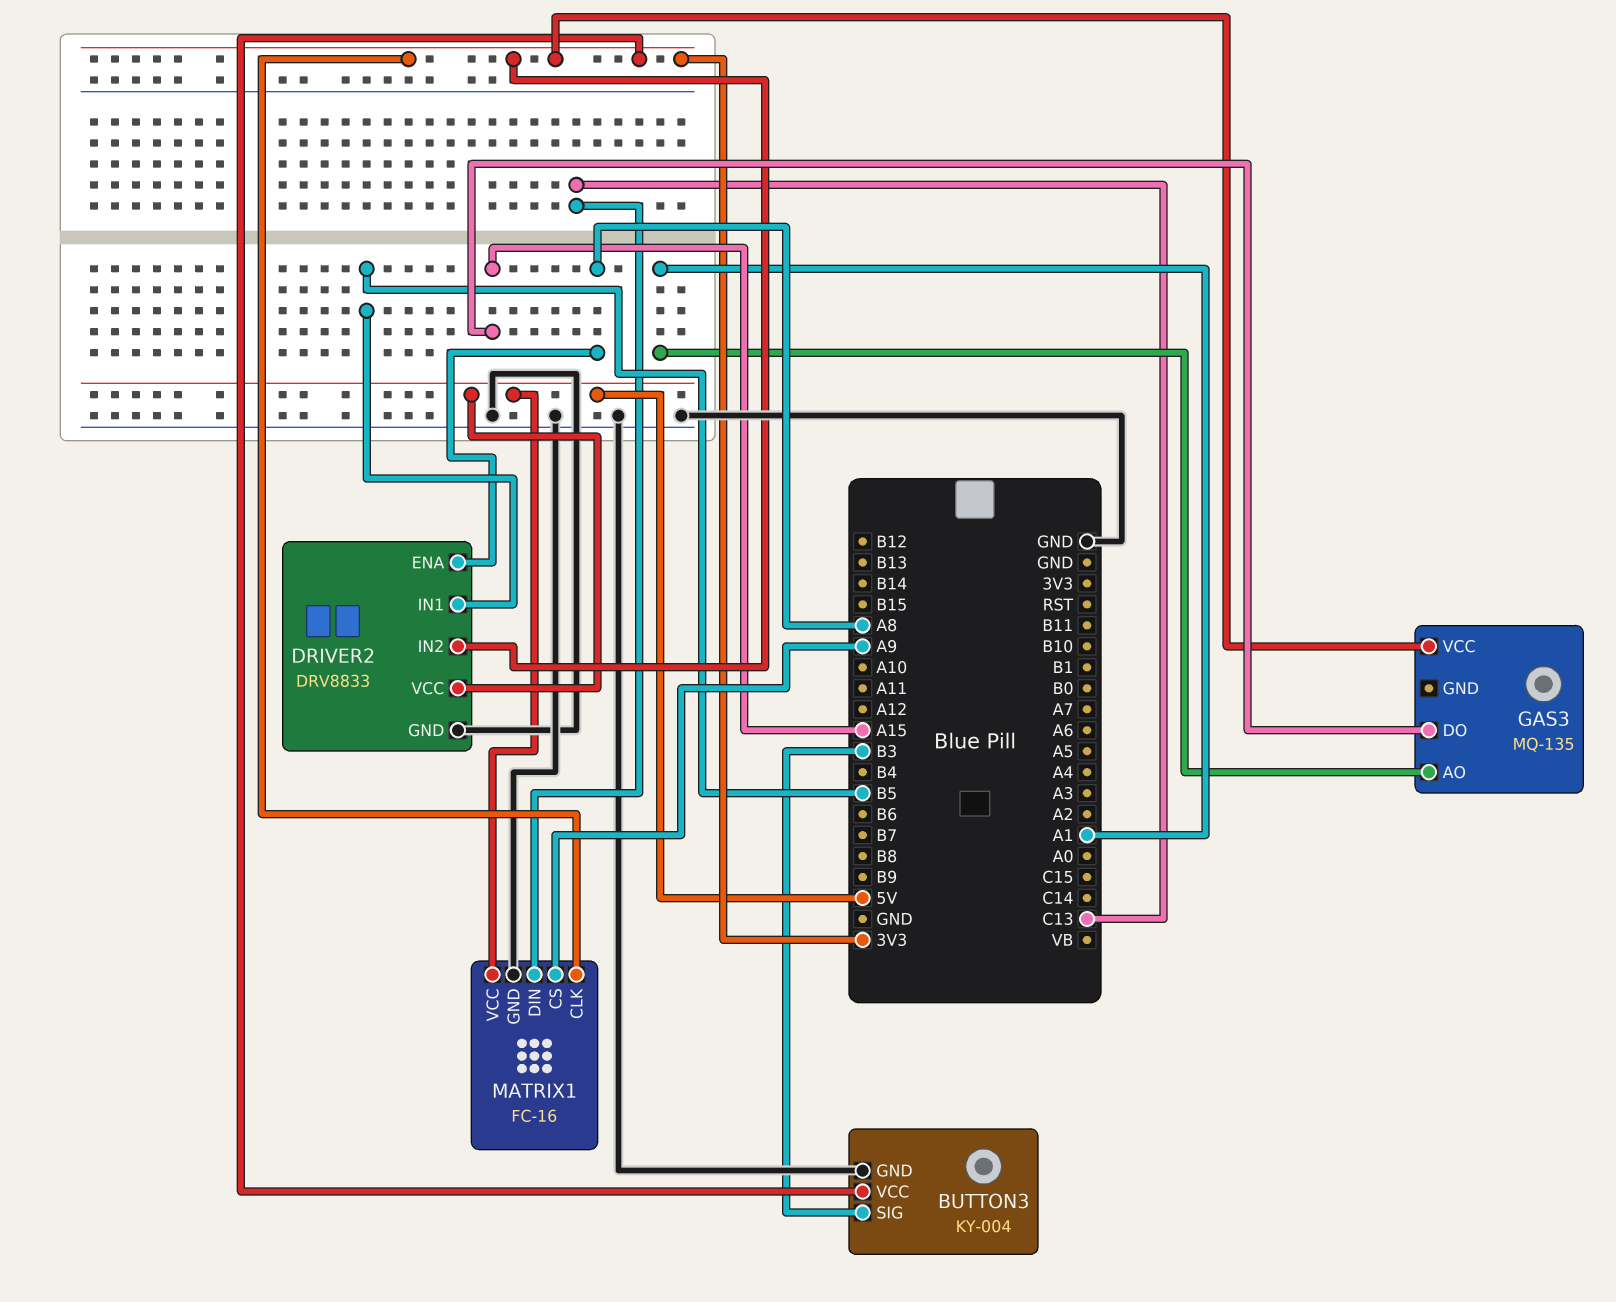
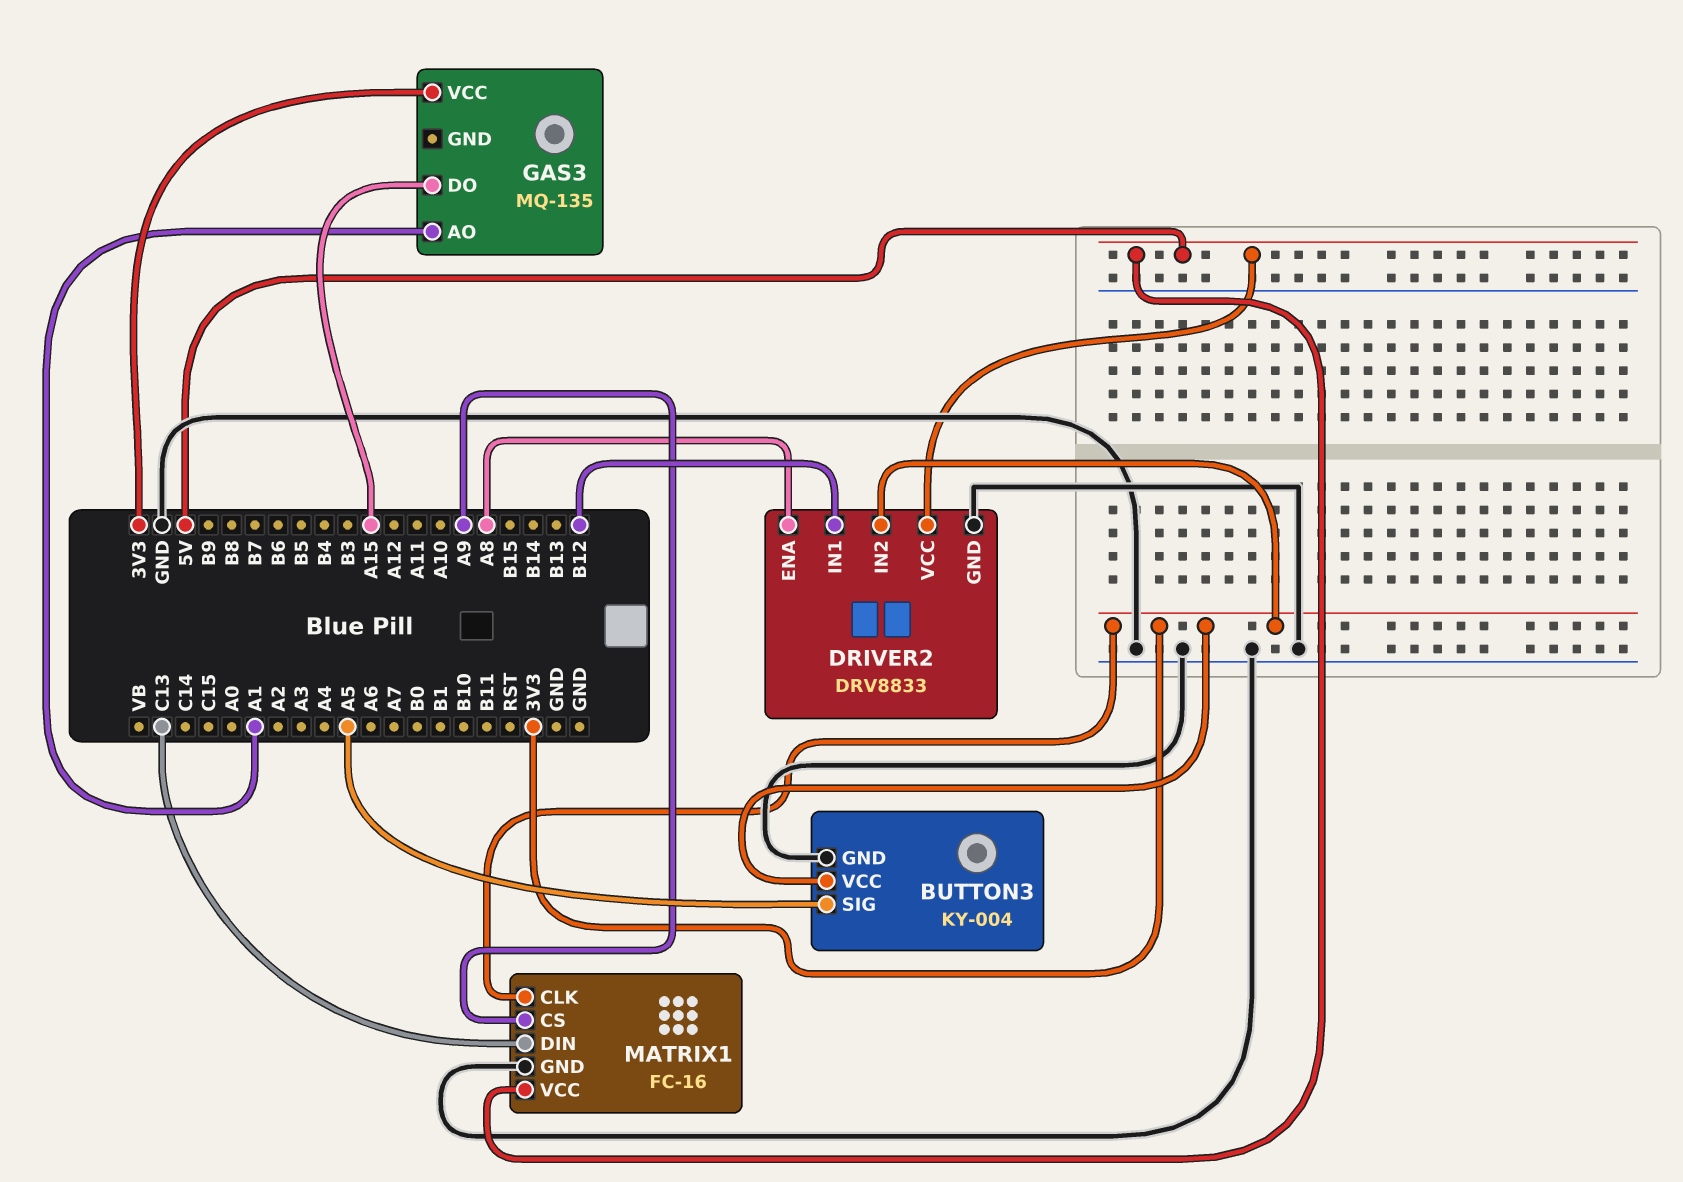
BUTTON3 pin SIG: B3 -> A5
DRIVER2 pin IN1: B5 -> B12

